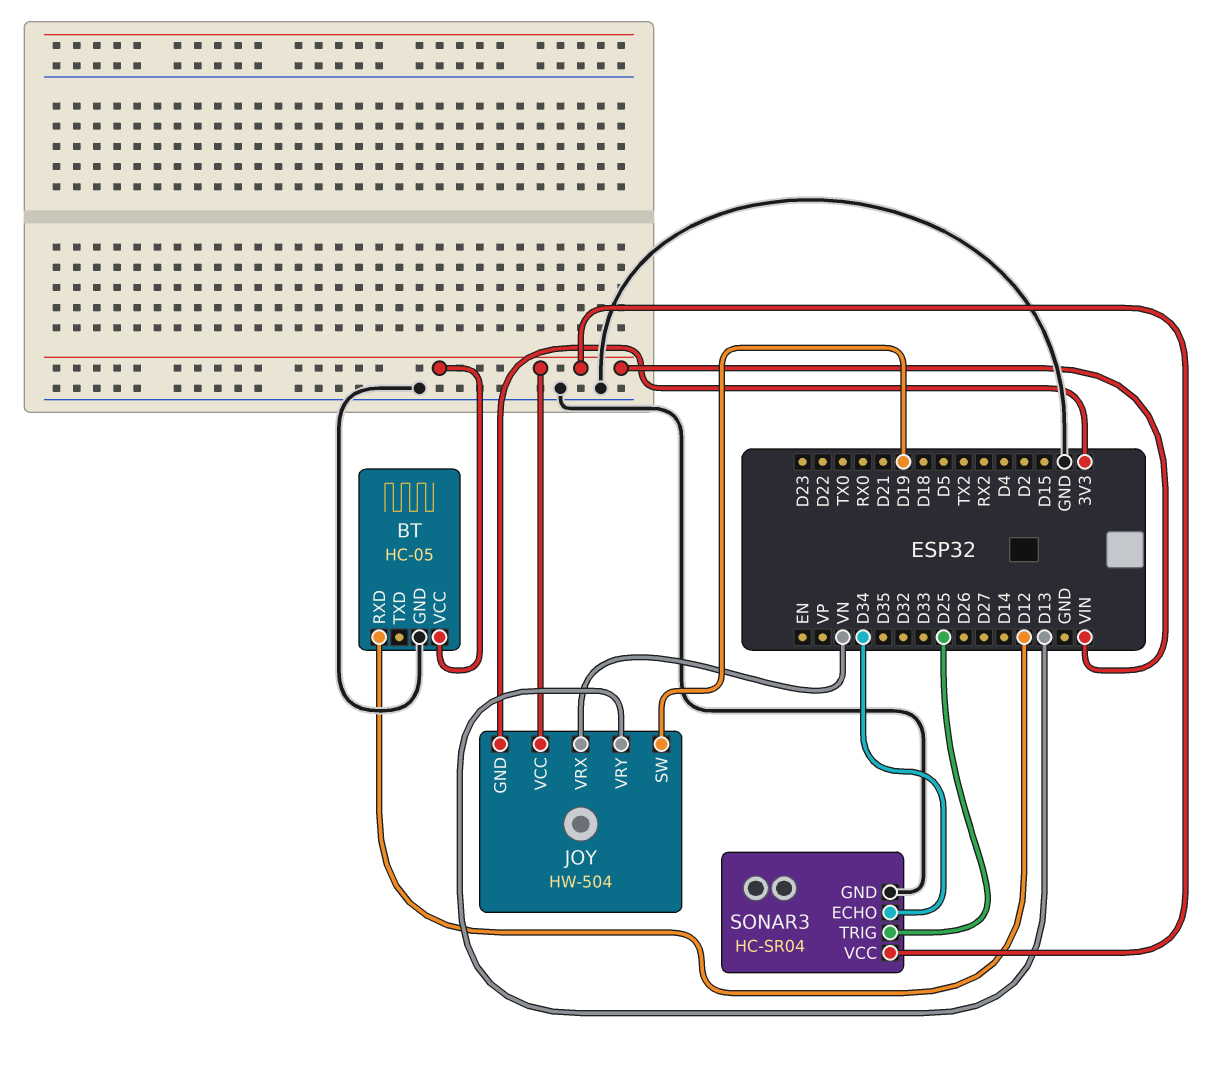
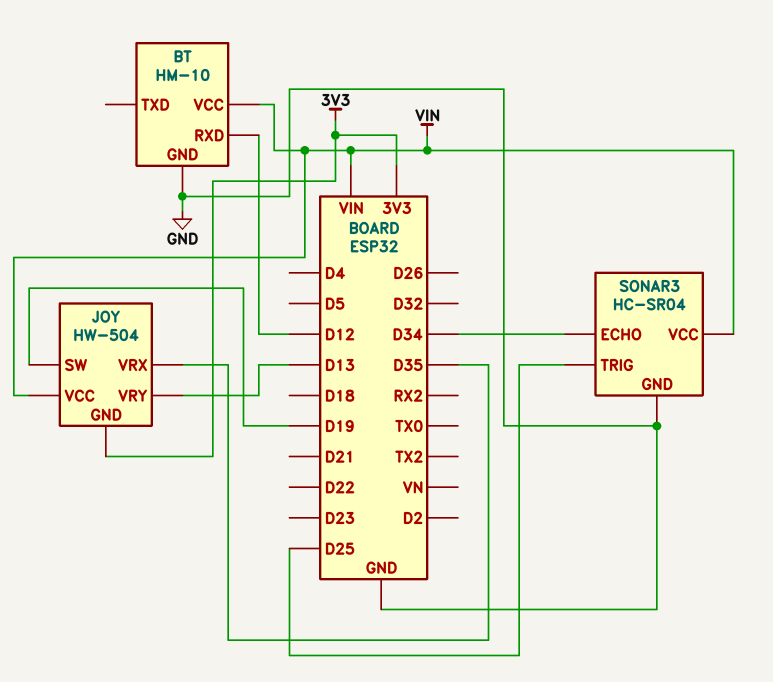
BT: HC-05 -> HM-10
JOY pin VRX: VN -> D35

